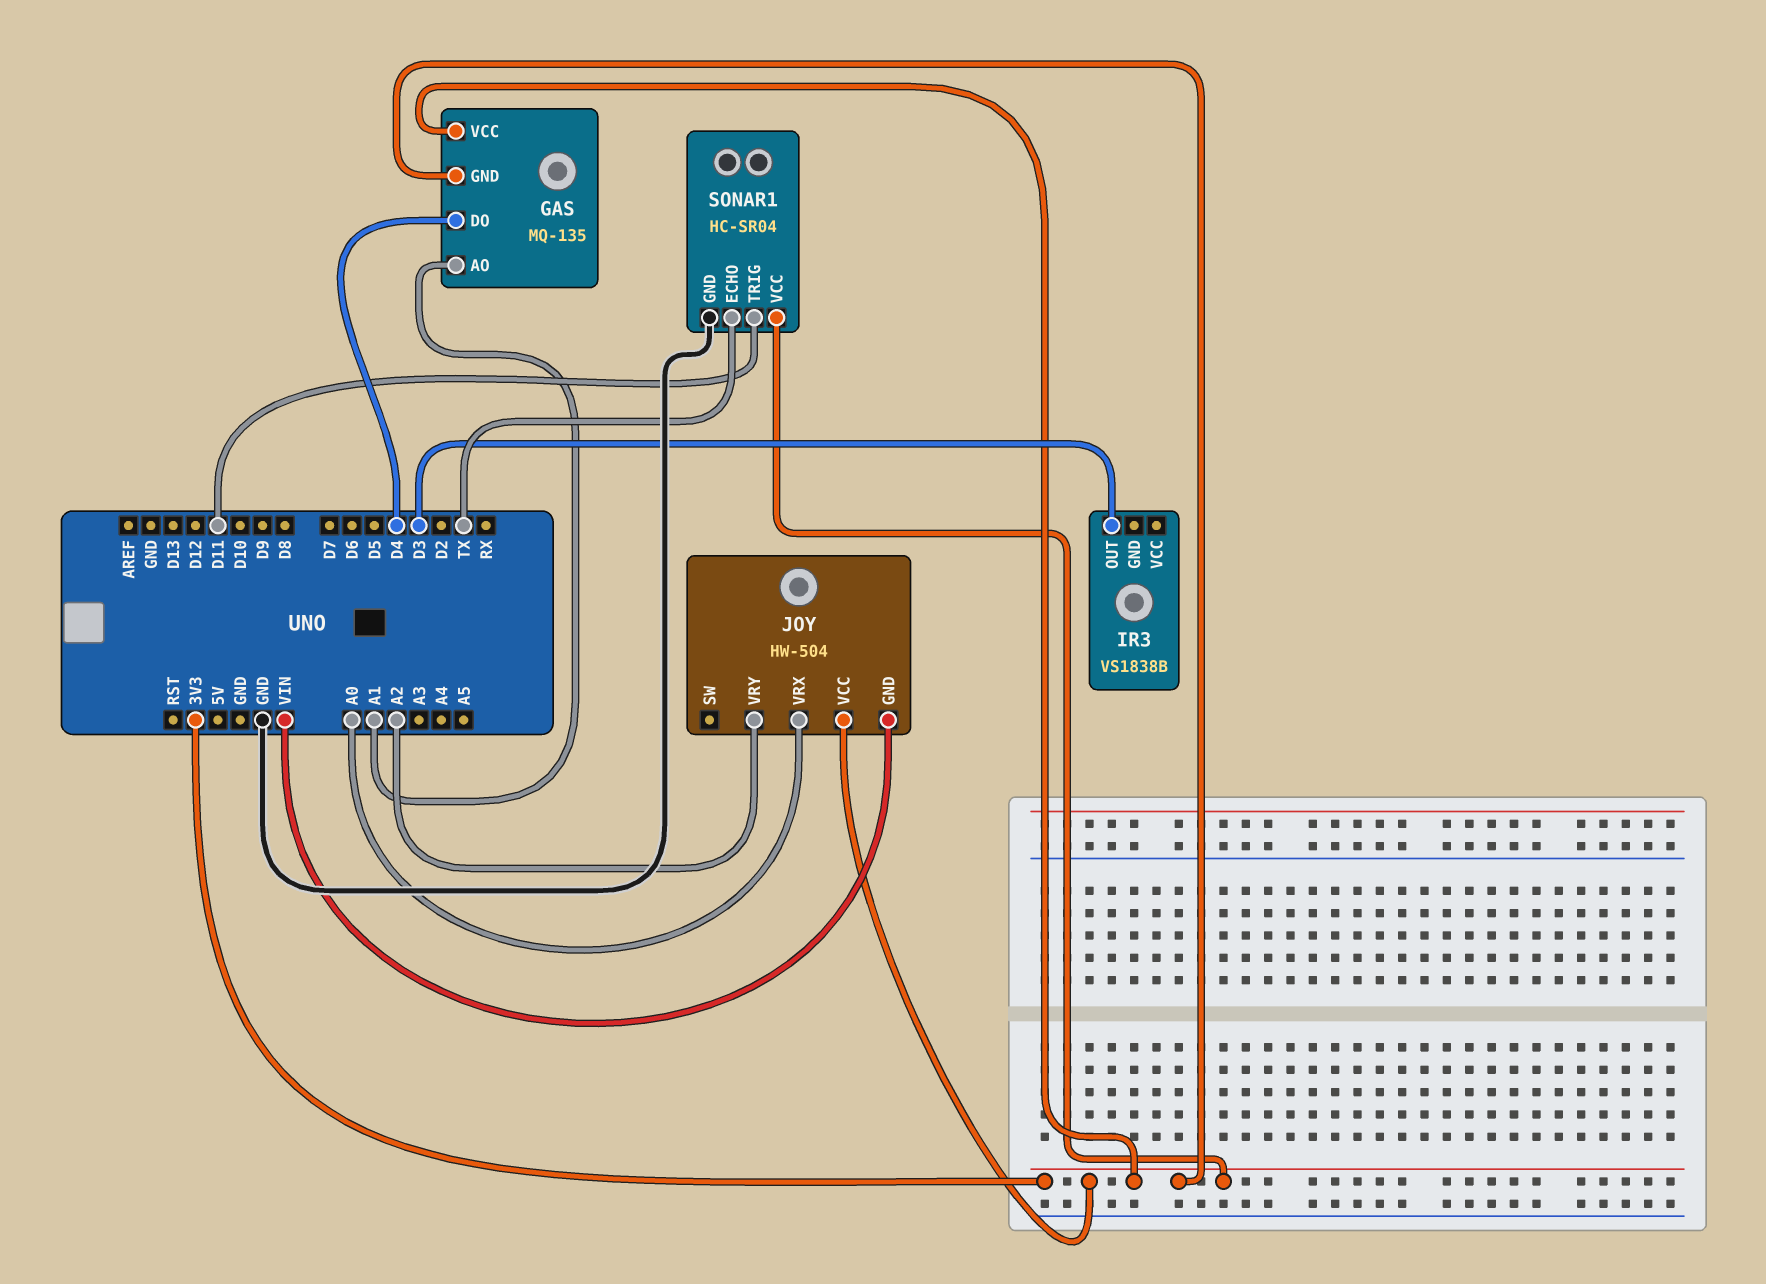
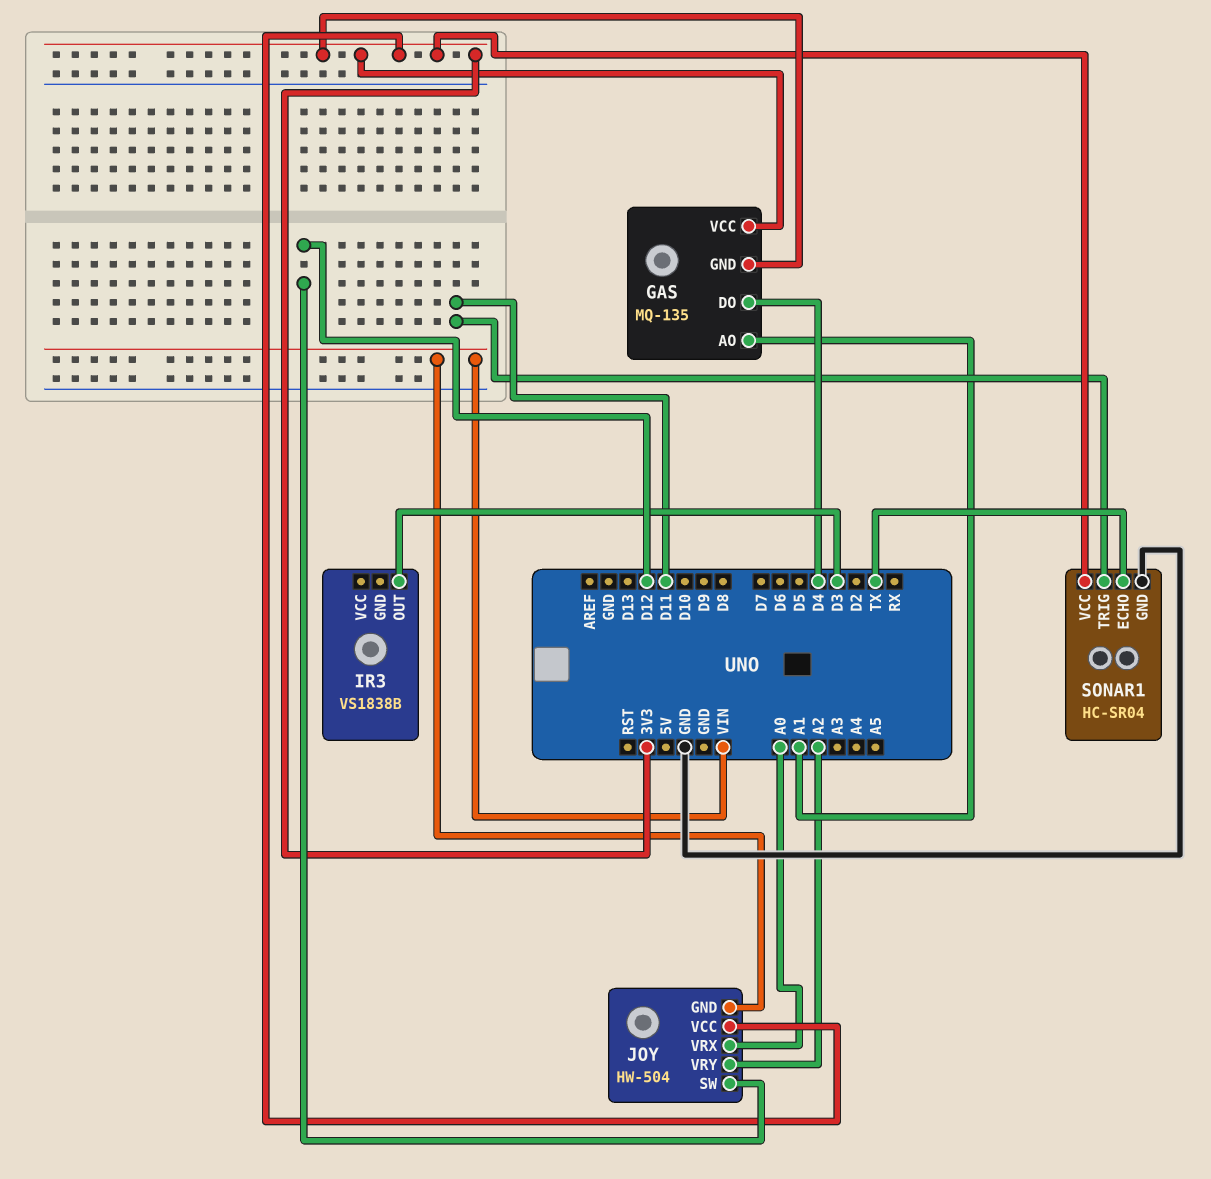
JOY pin SW: none -> D12

